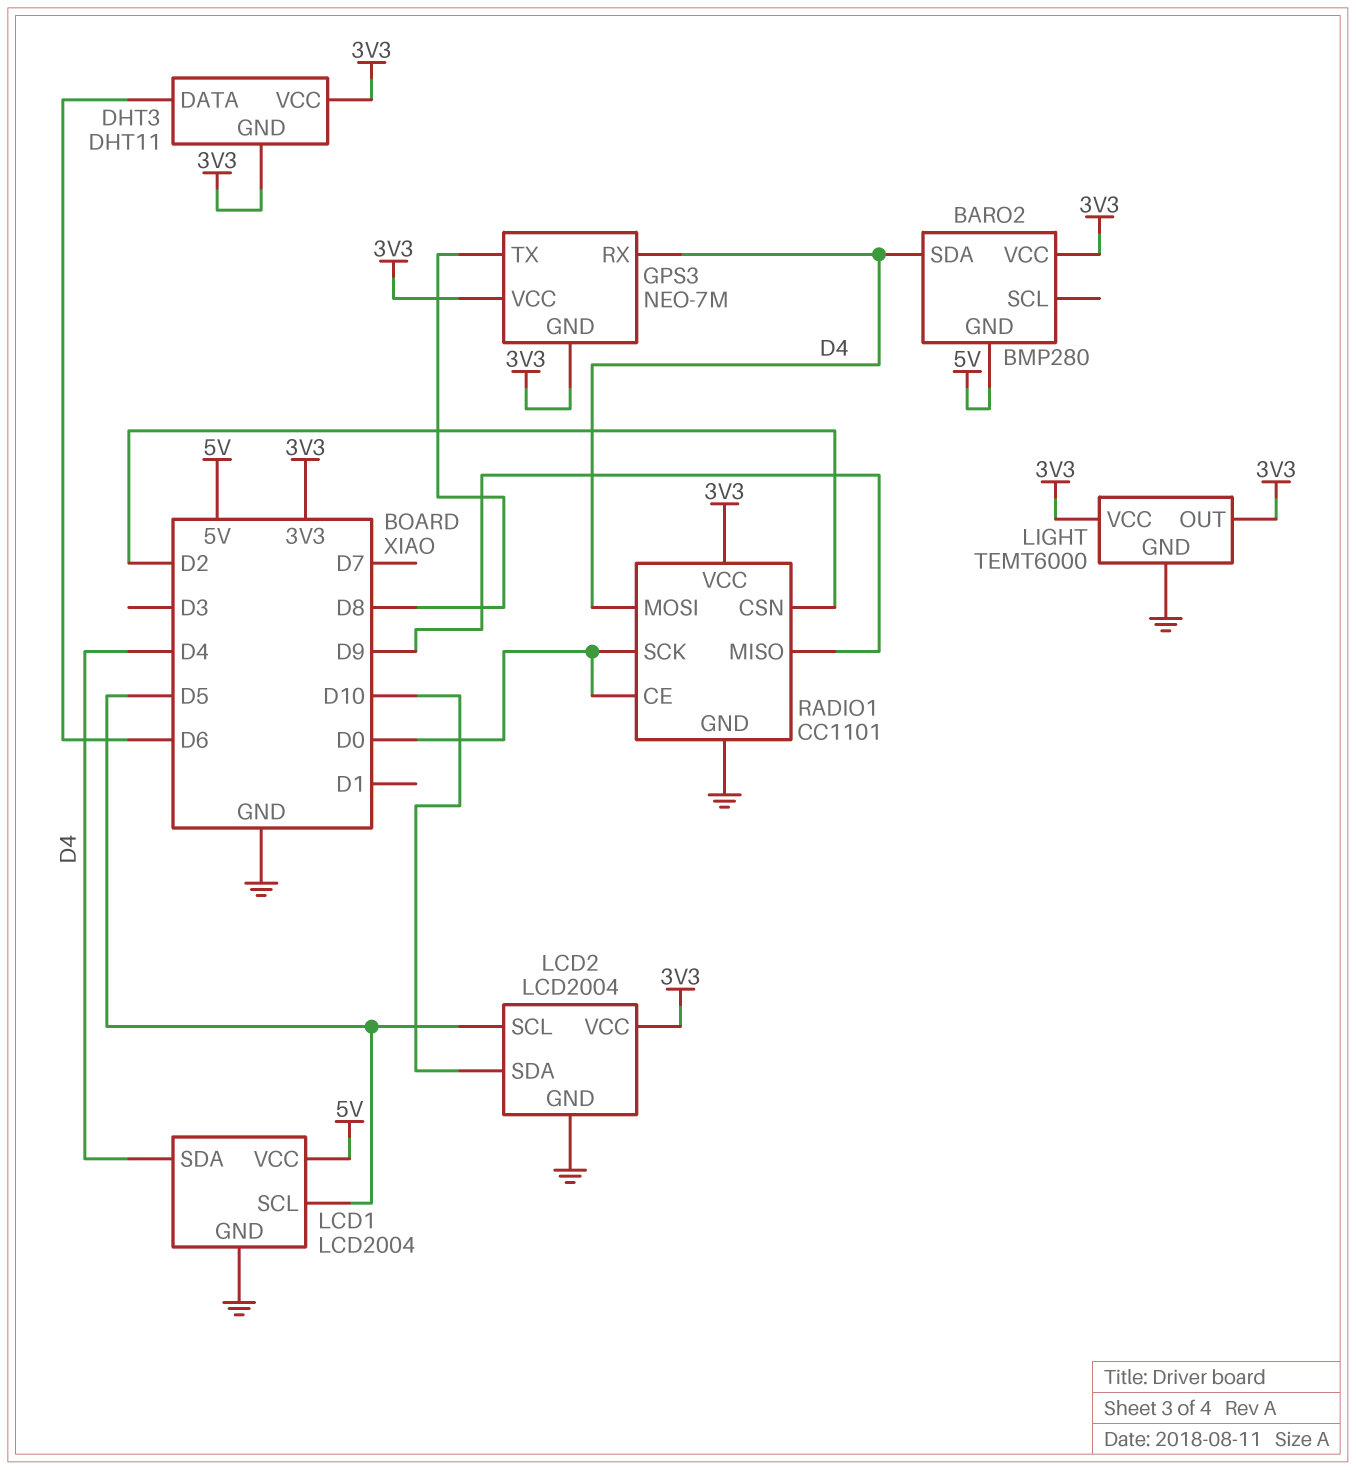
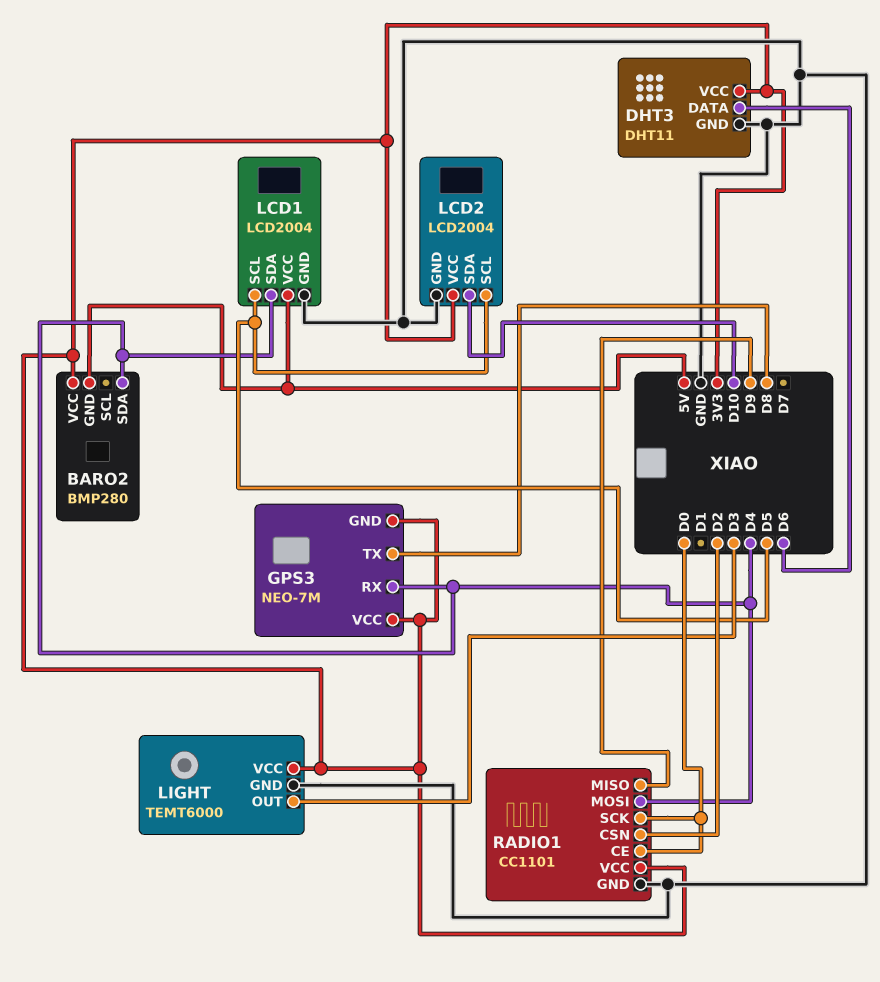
DHT3 pin GND: 3V3 -> GND
LIGHT pin OUT: 3V3 -> D3

